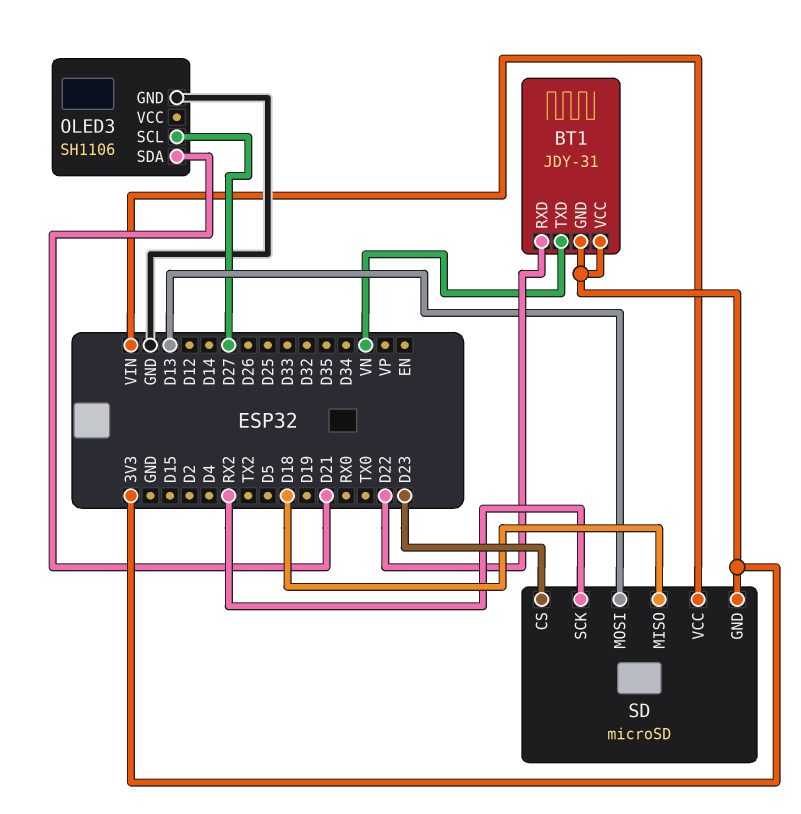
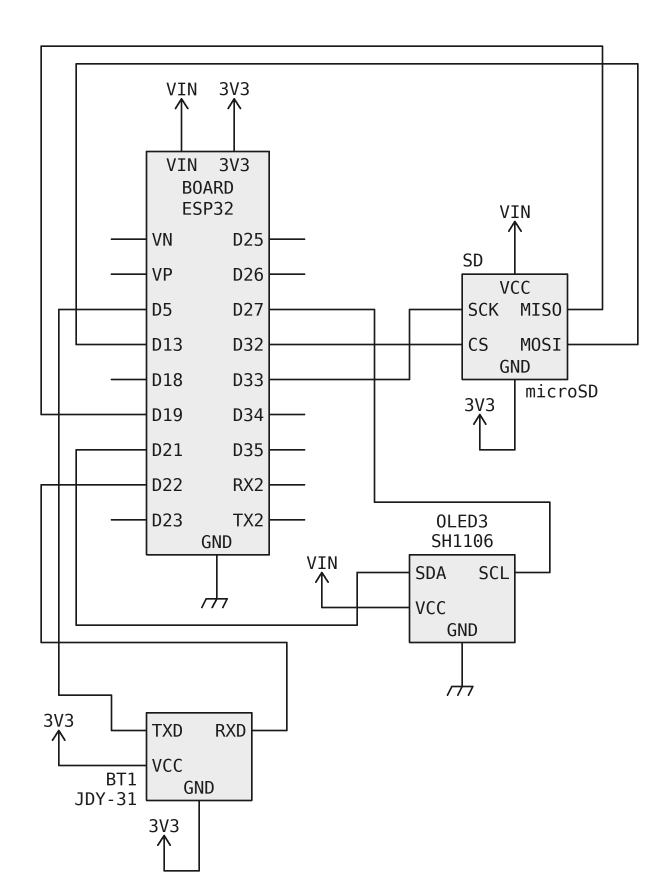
BT1 pin TXD: VN -> D5
OLED3 pin VCC: none -> VIN
SD pin CS: D23 -> D32
SD pin MISO: D18 -> D19
SD pin SCK: RX2 -> D33

